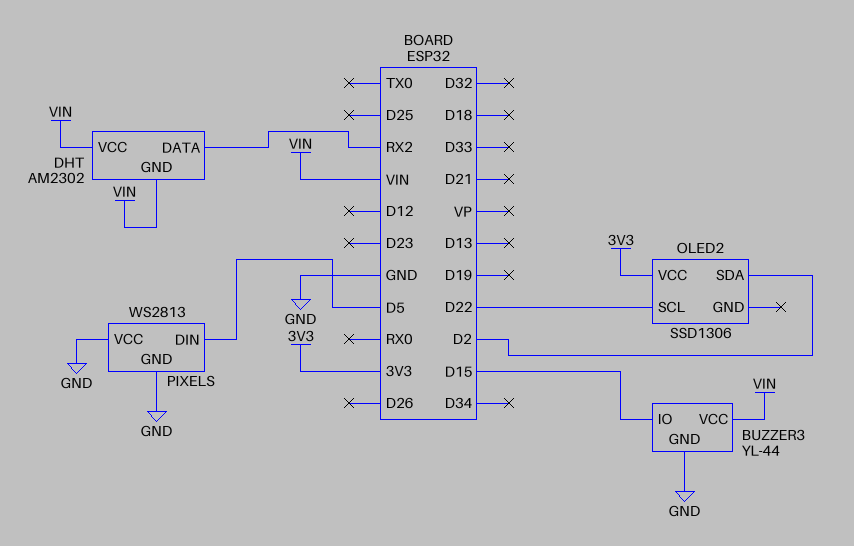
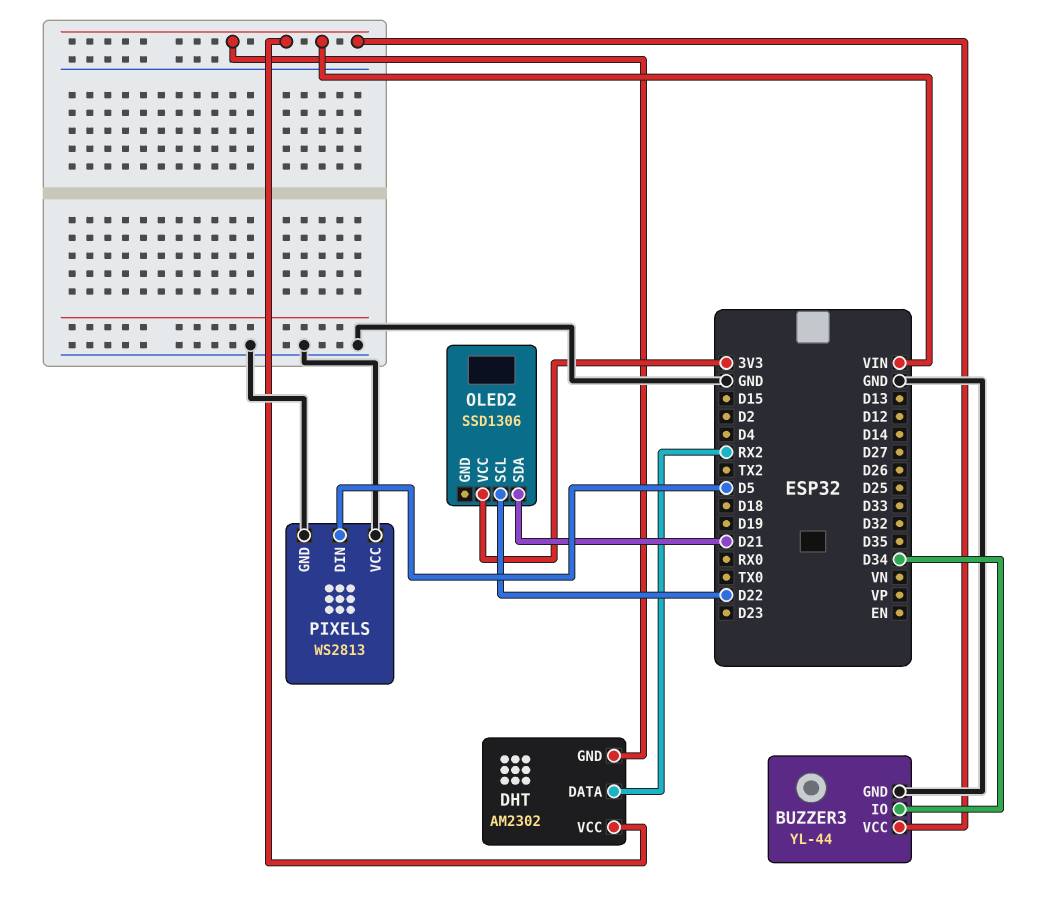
BUZZER3 pin IO: D15 -> D34
OLED2 pin SDA: D2 -> D21

